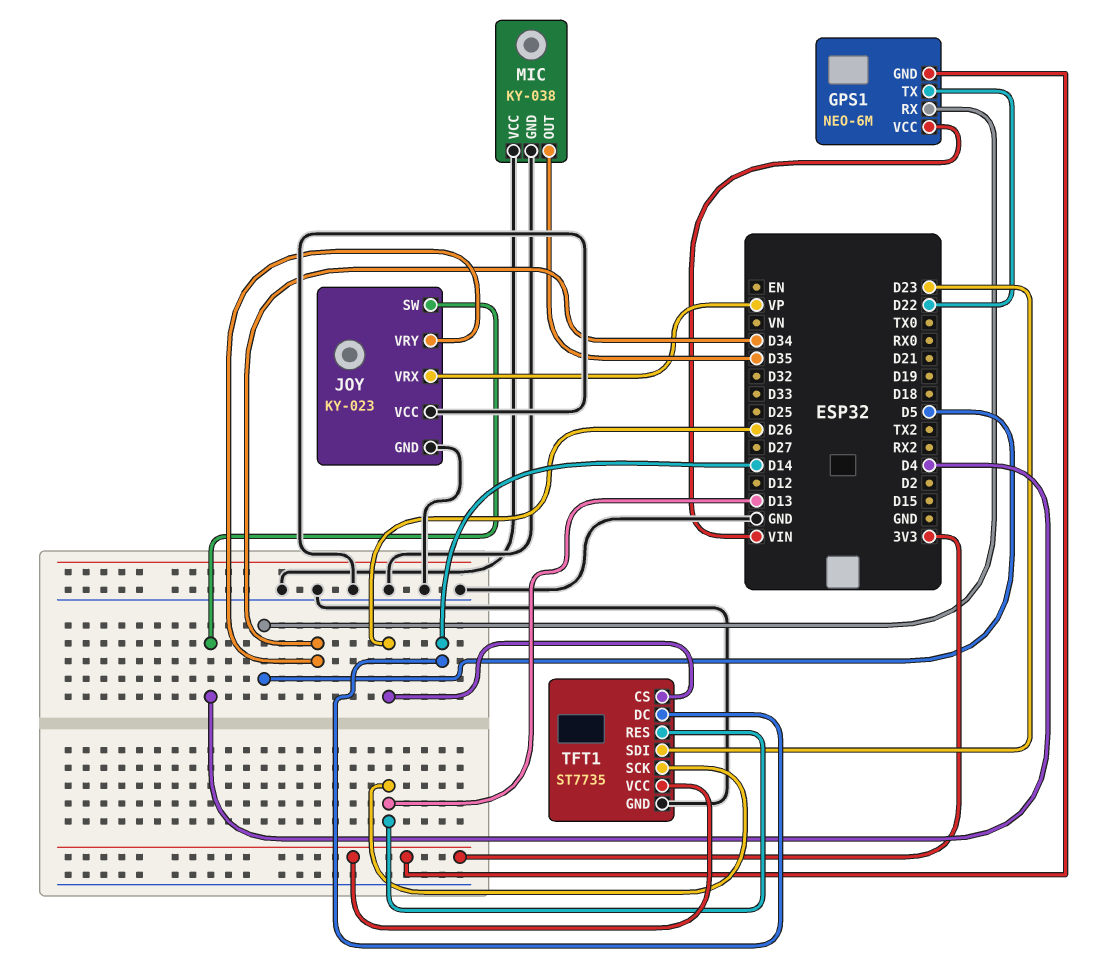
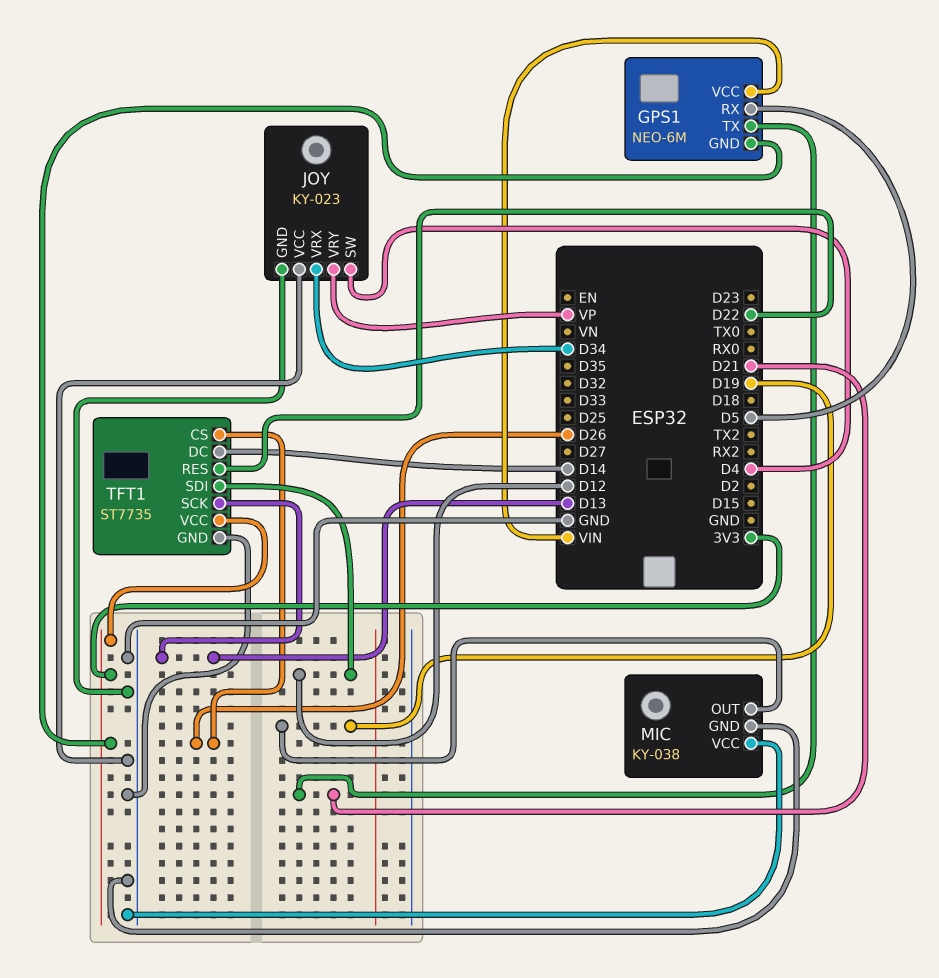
GPS1 pin TX: D22 -> D21
JOY pin VRX: VP -> D34
JOY pin VRY: D34 -> VP
MIC pin OUT: D35 -> D19
TFT1 pin RES: D13 -> D22
TFT1 pin SDI: D23 -> D12

